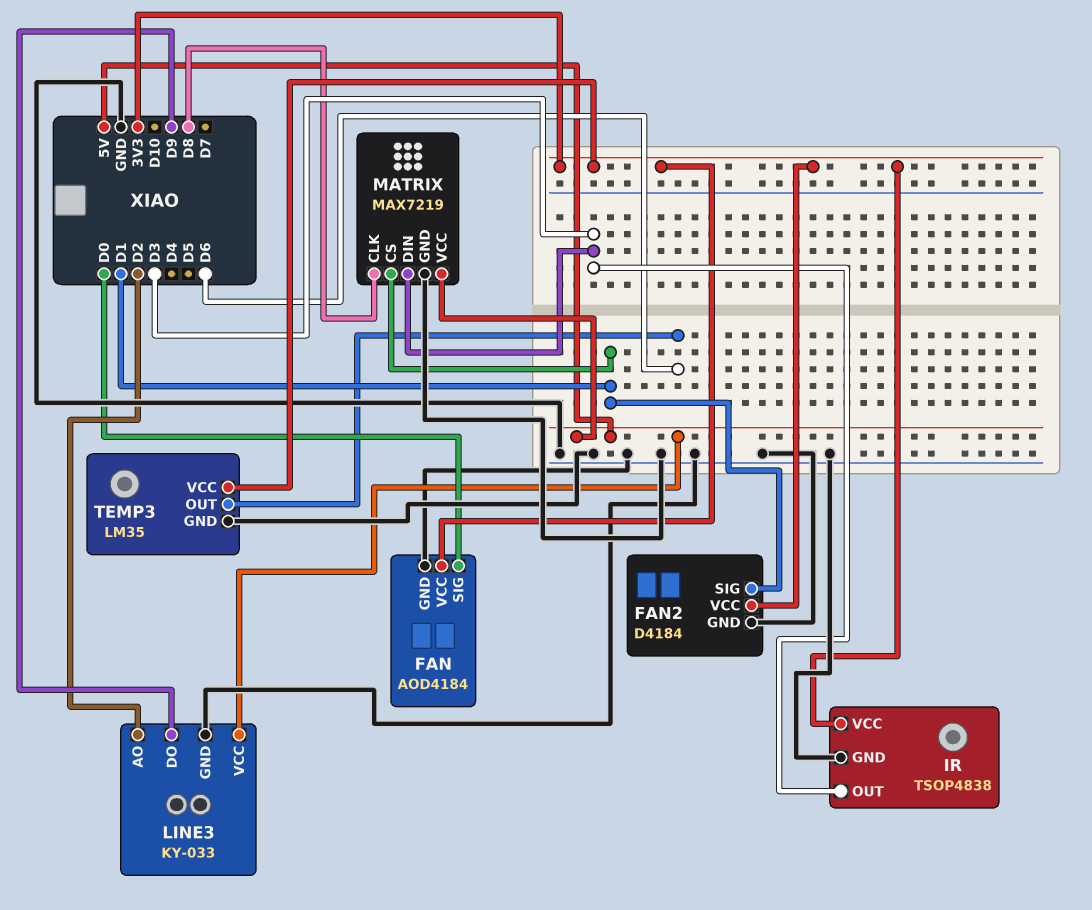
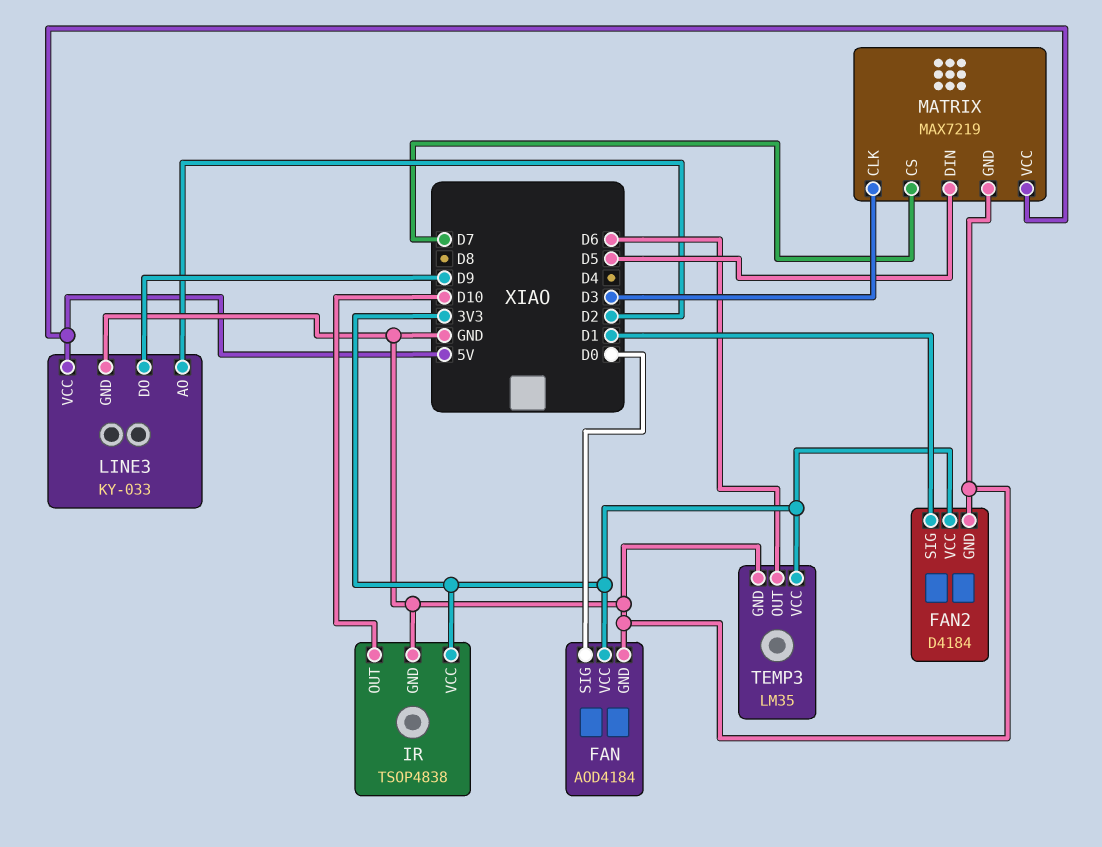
IR pin OUT: D3 -> D10
MATRIX pin CLK: D8 -> D3
MATRIX pin CS: D1 -> D7
MATRIX pin DIN: D3 -> D5

